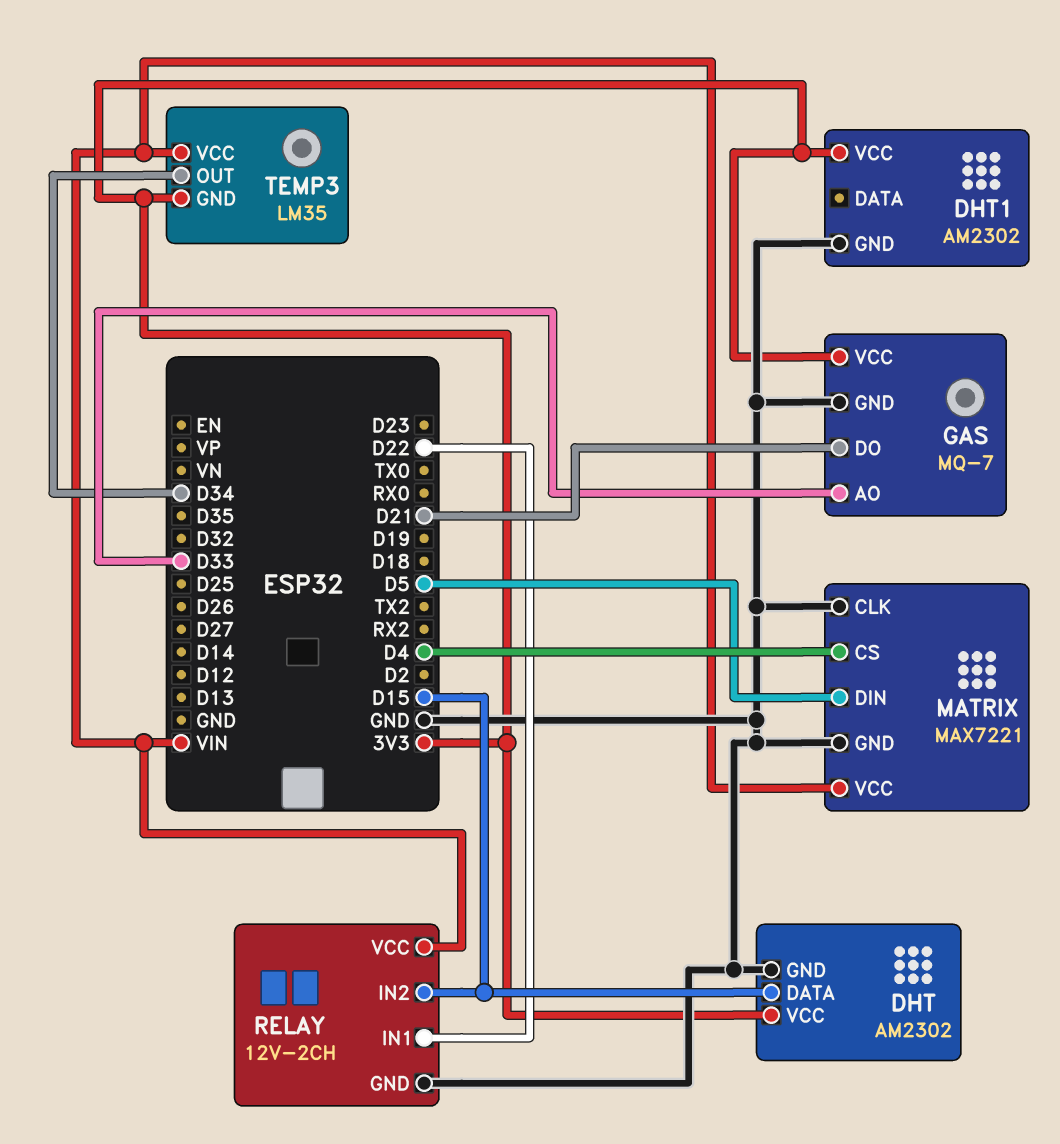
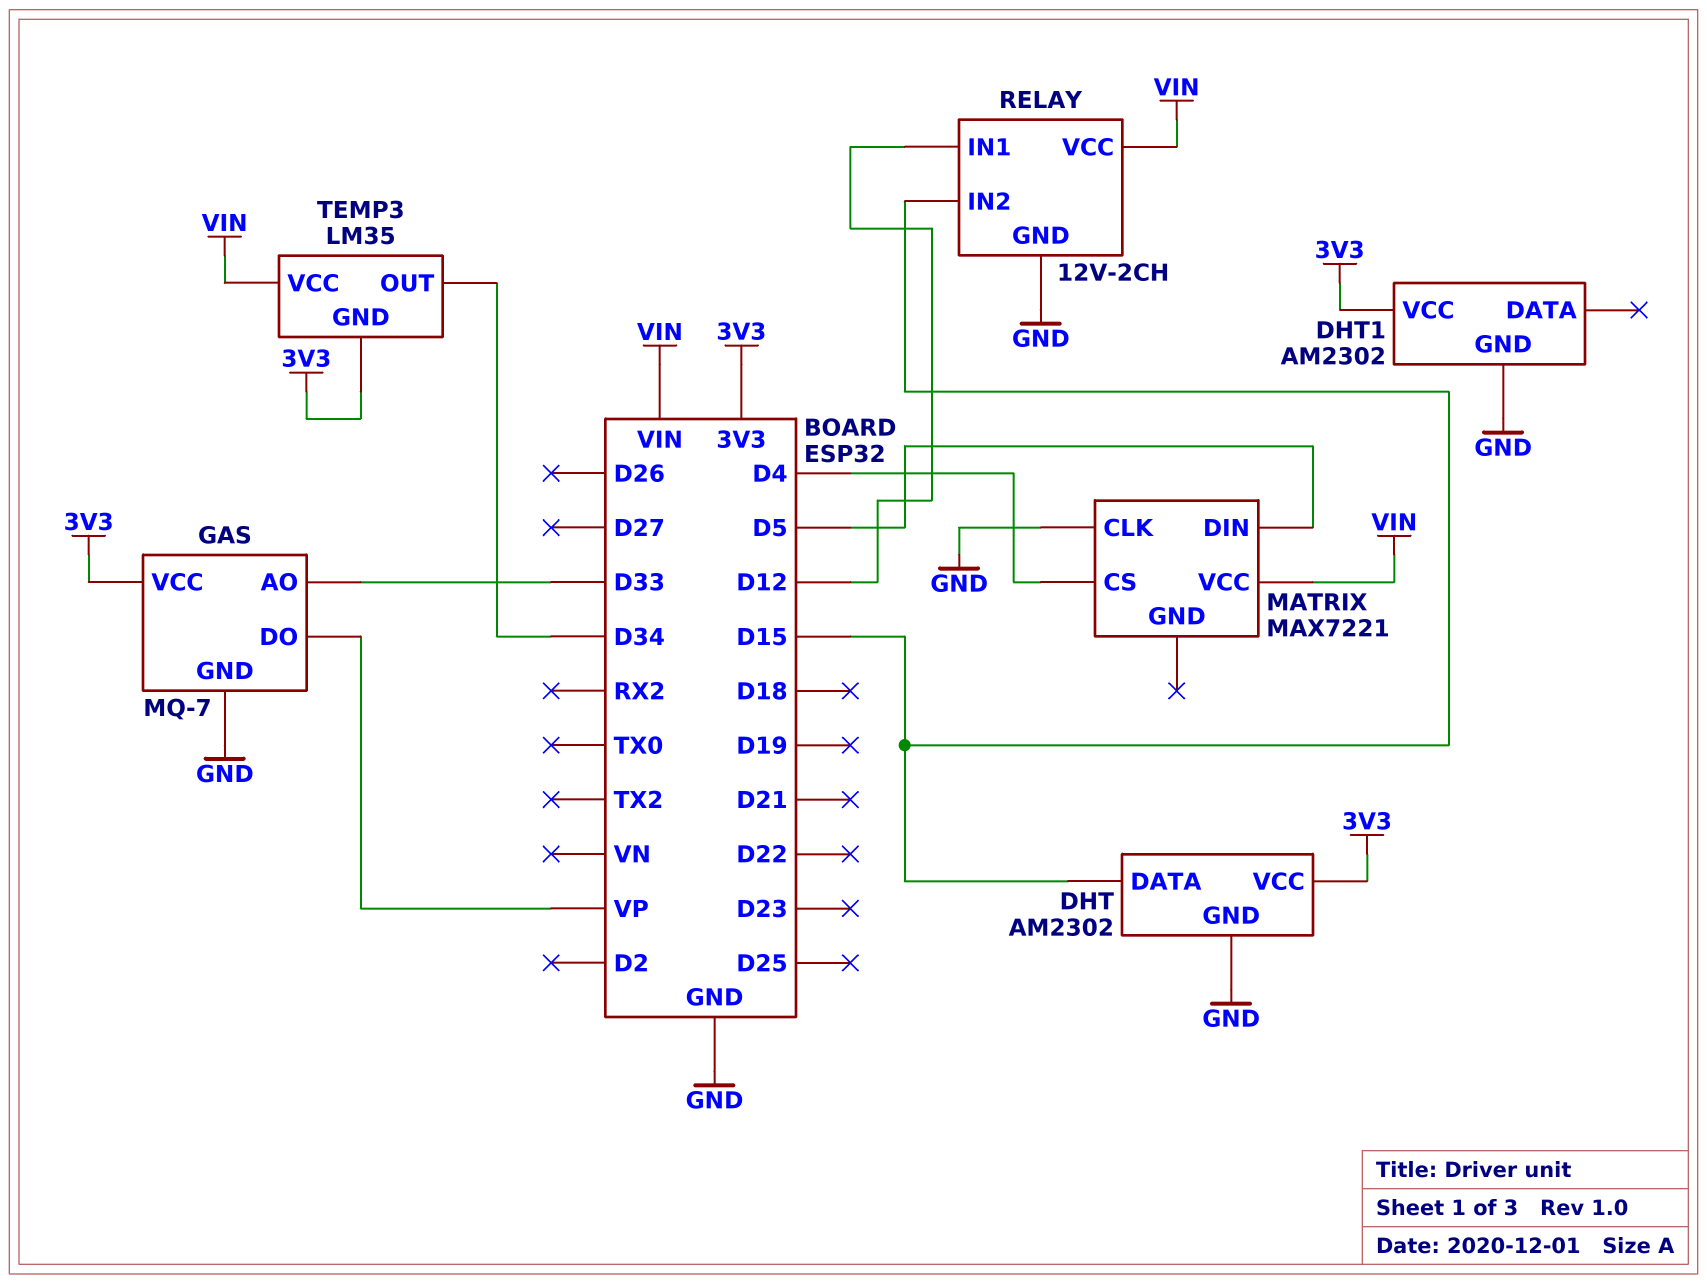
GAS pin DO: D21 -> VP
MATRIX pin GND: GND -> none
RELAY pin IN1: D22 -> D12

